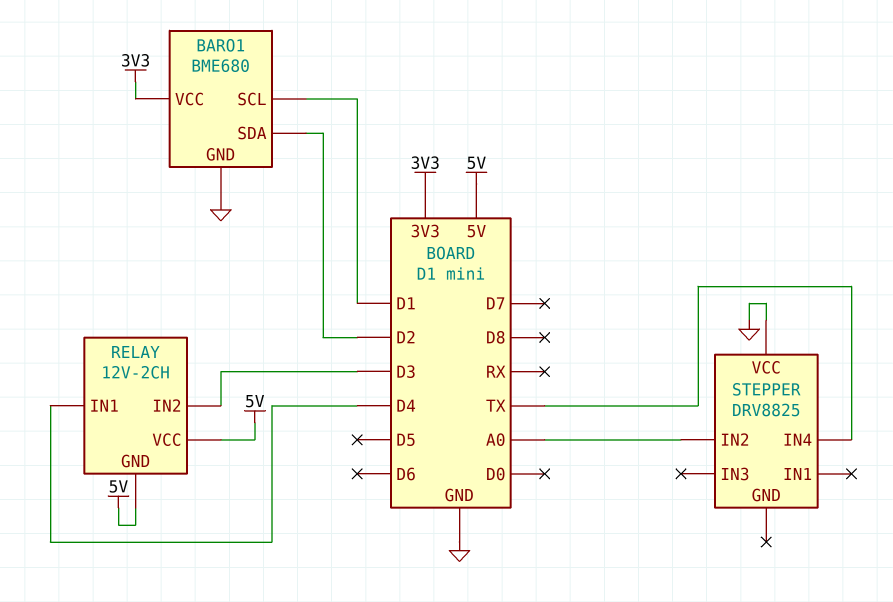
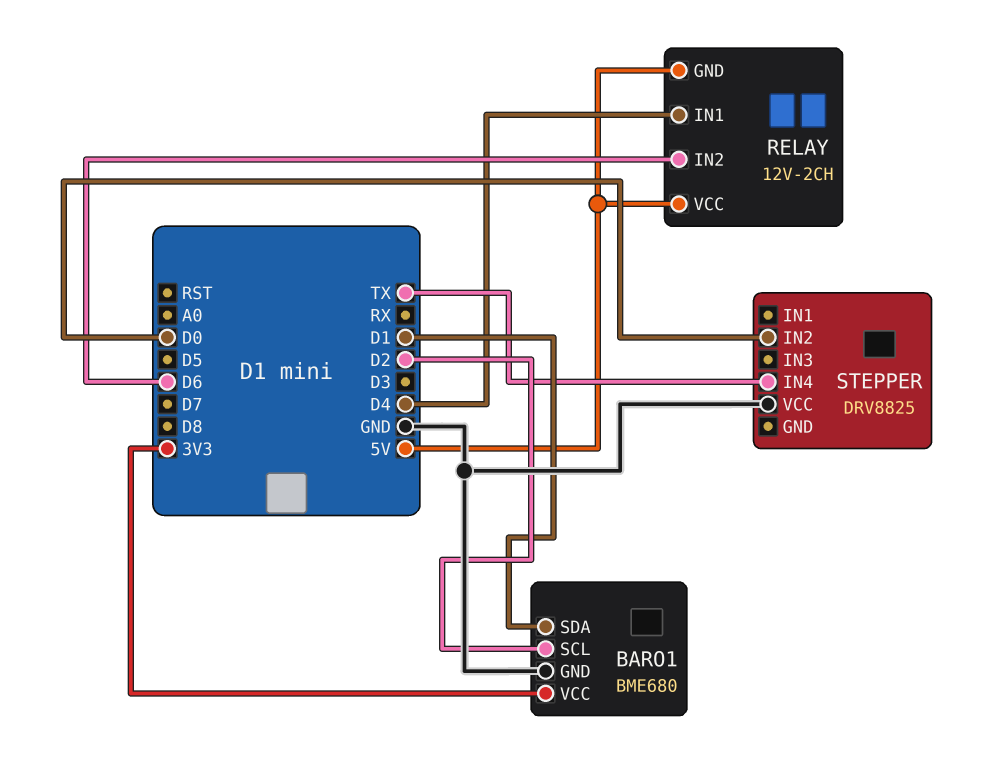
BARO1 pin SCL: D1 -> D2
BARO1 pin SDA: D2 -> D1
RELAY pin IN2: D3 -> D6
STEPPER pin IN2: A0 -> D0

